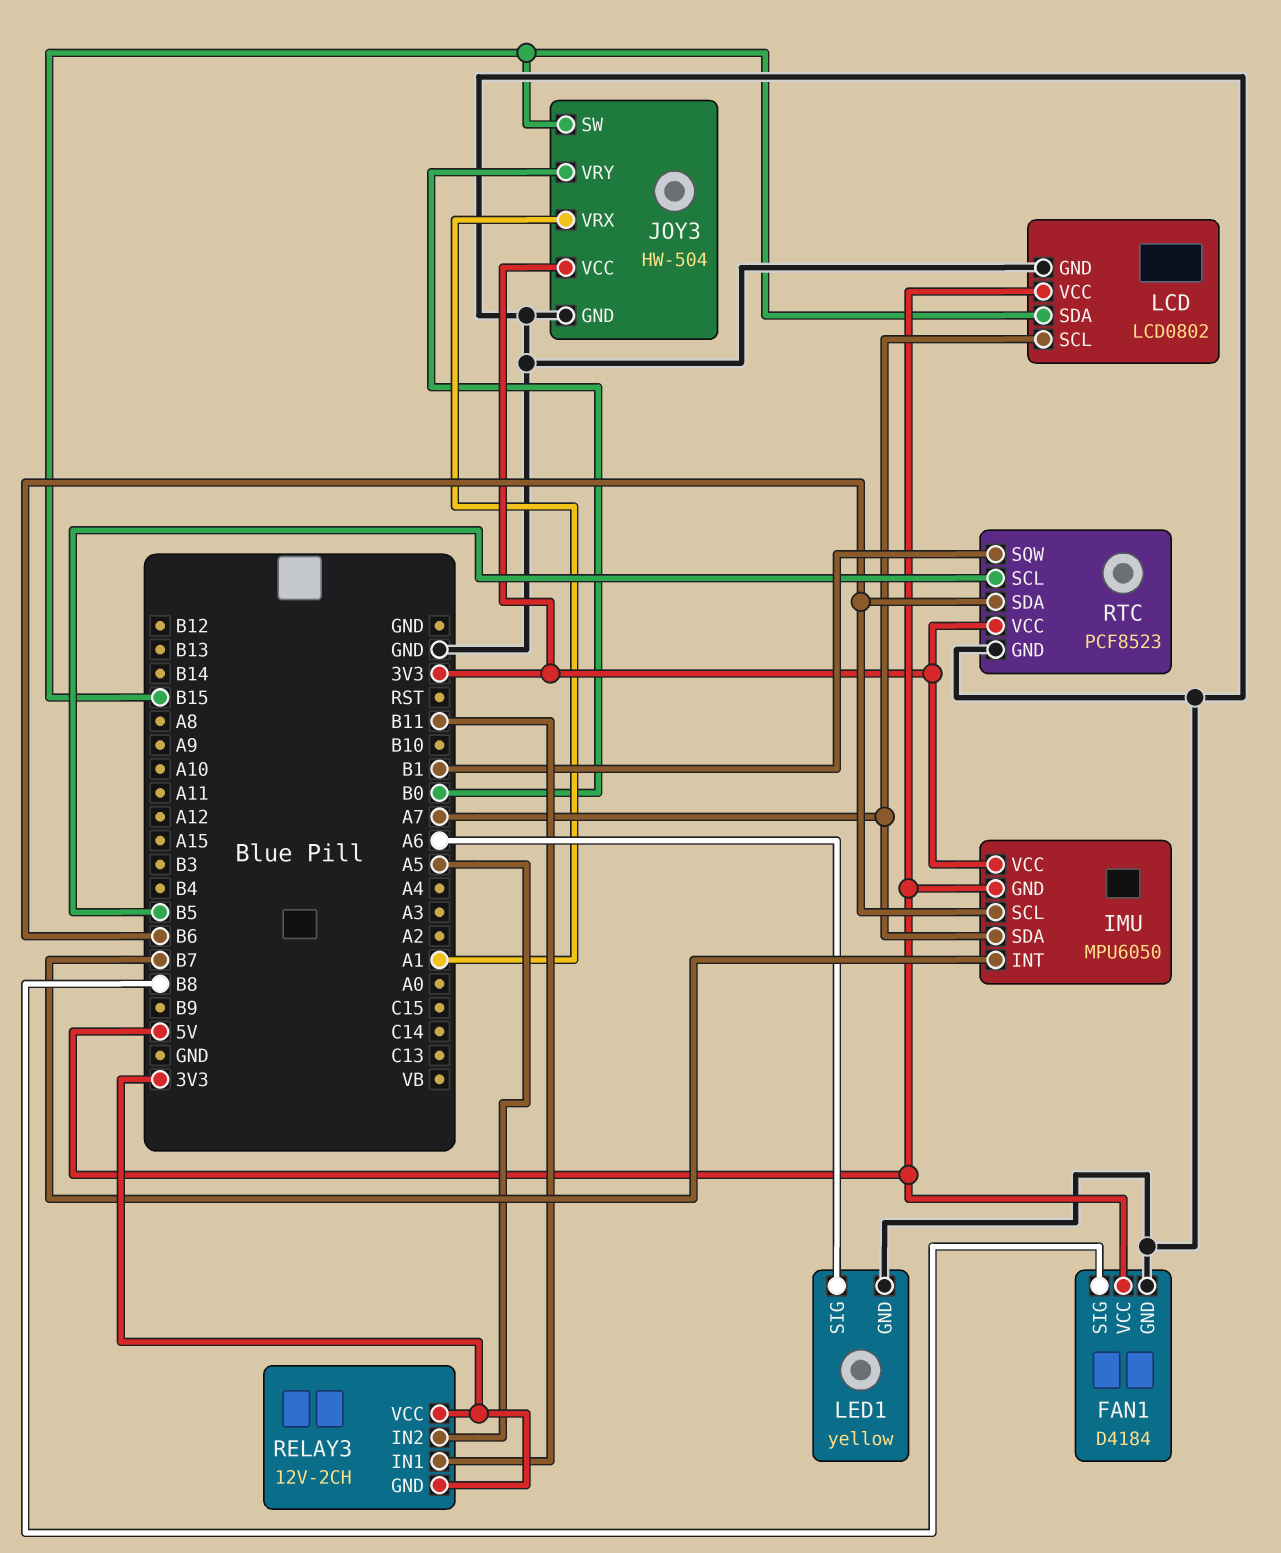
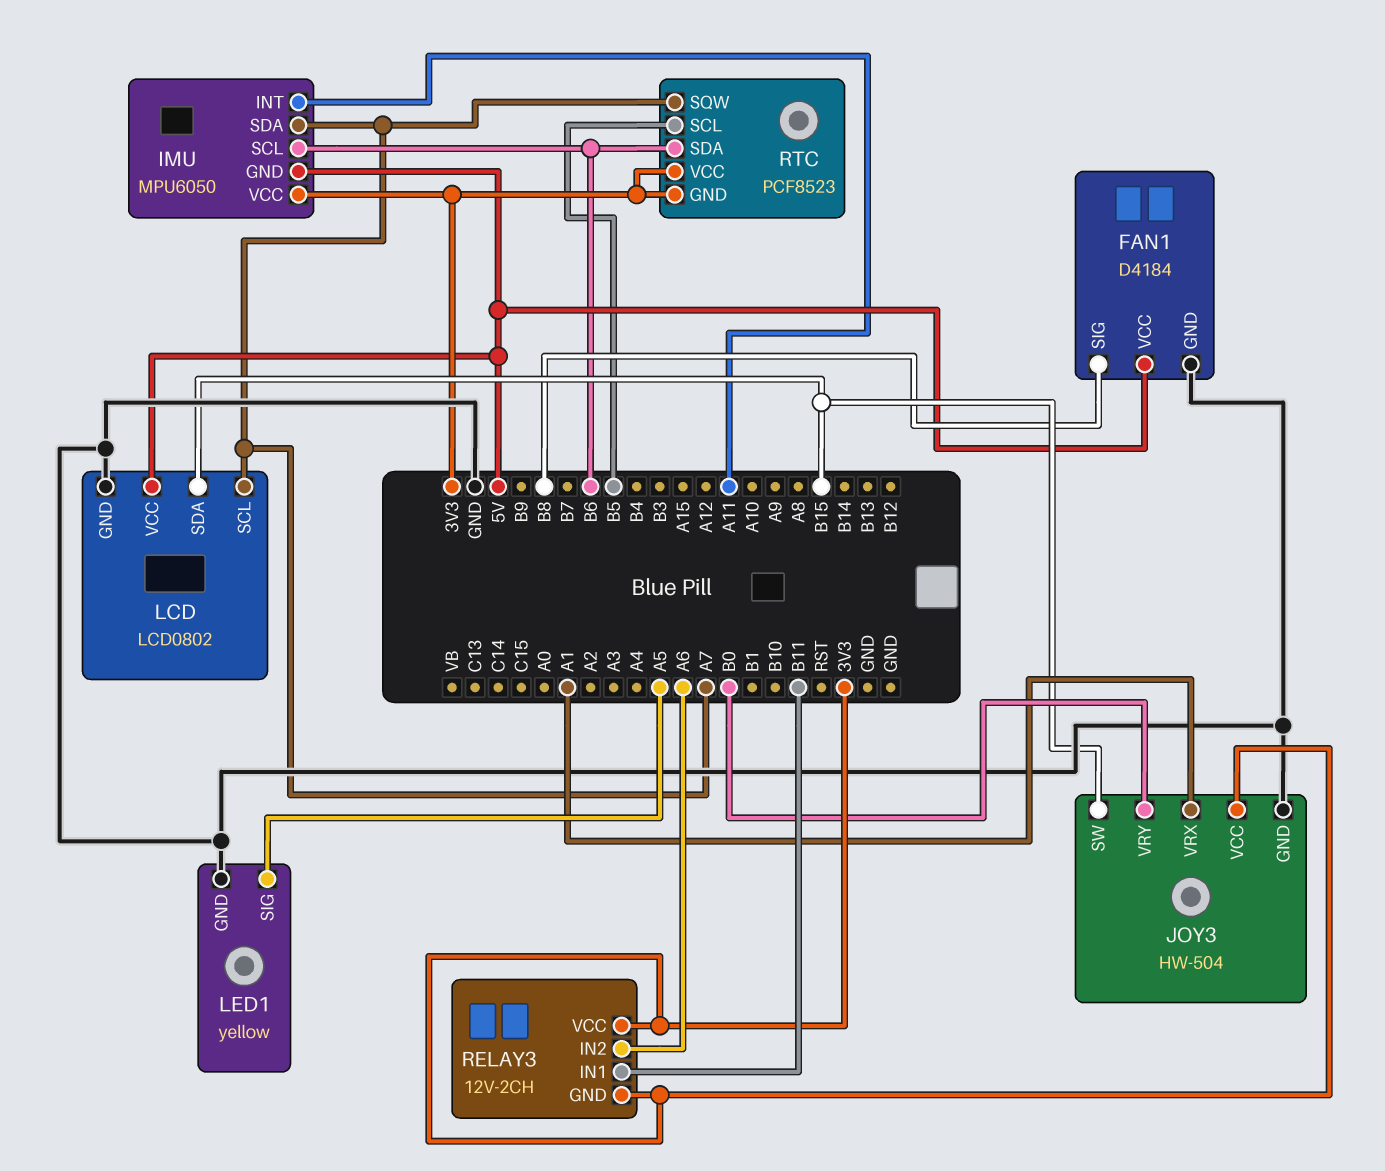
IMU pin INT: B7 -> A11
LED1 pin SIG: A6 -> A5
RELAY3 pin IN2: A5 -> A6
RTC pin GND: GND -> 3V3
RTC pin SQW: B1 -> A7

